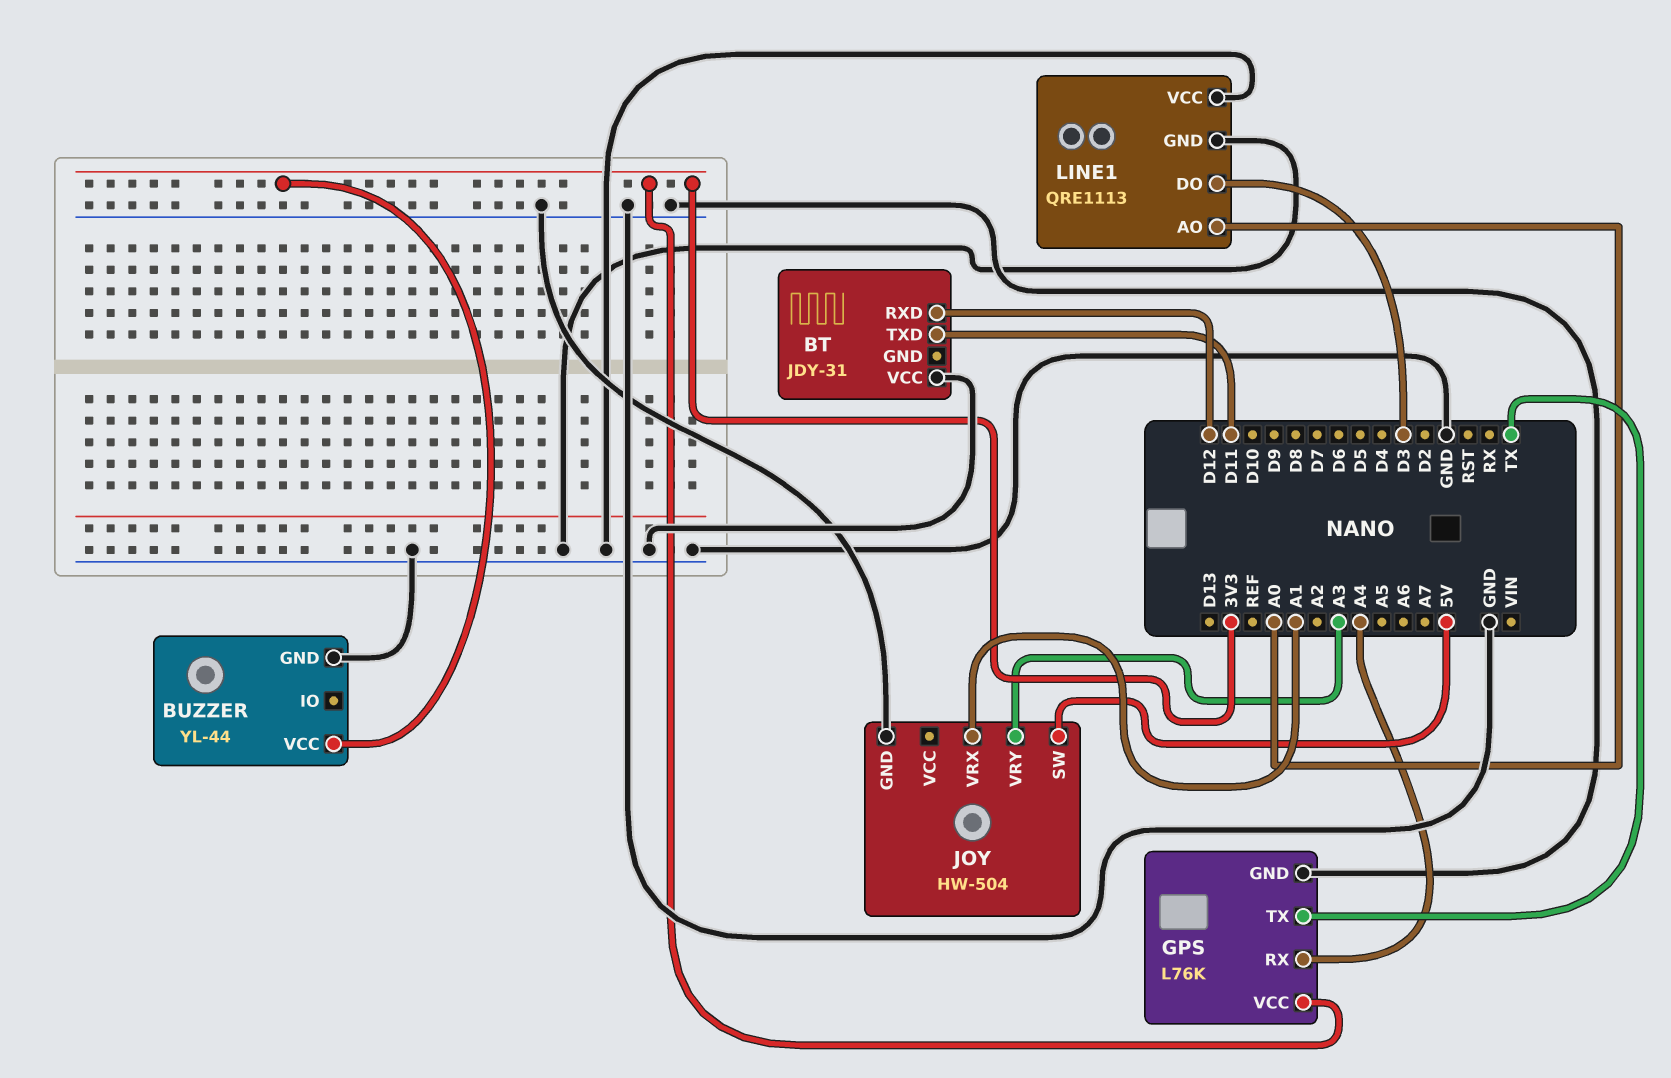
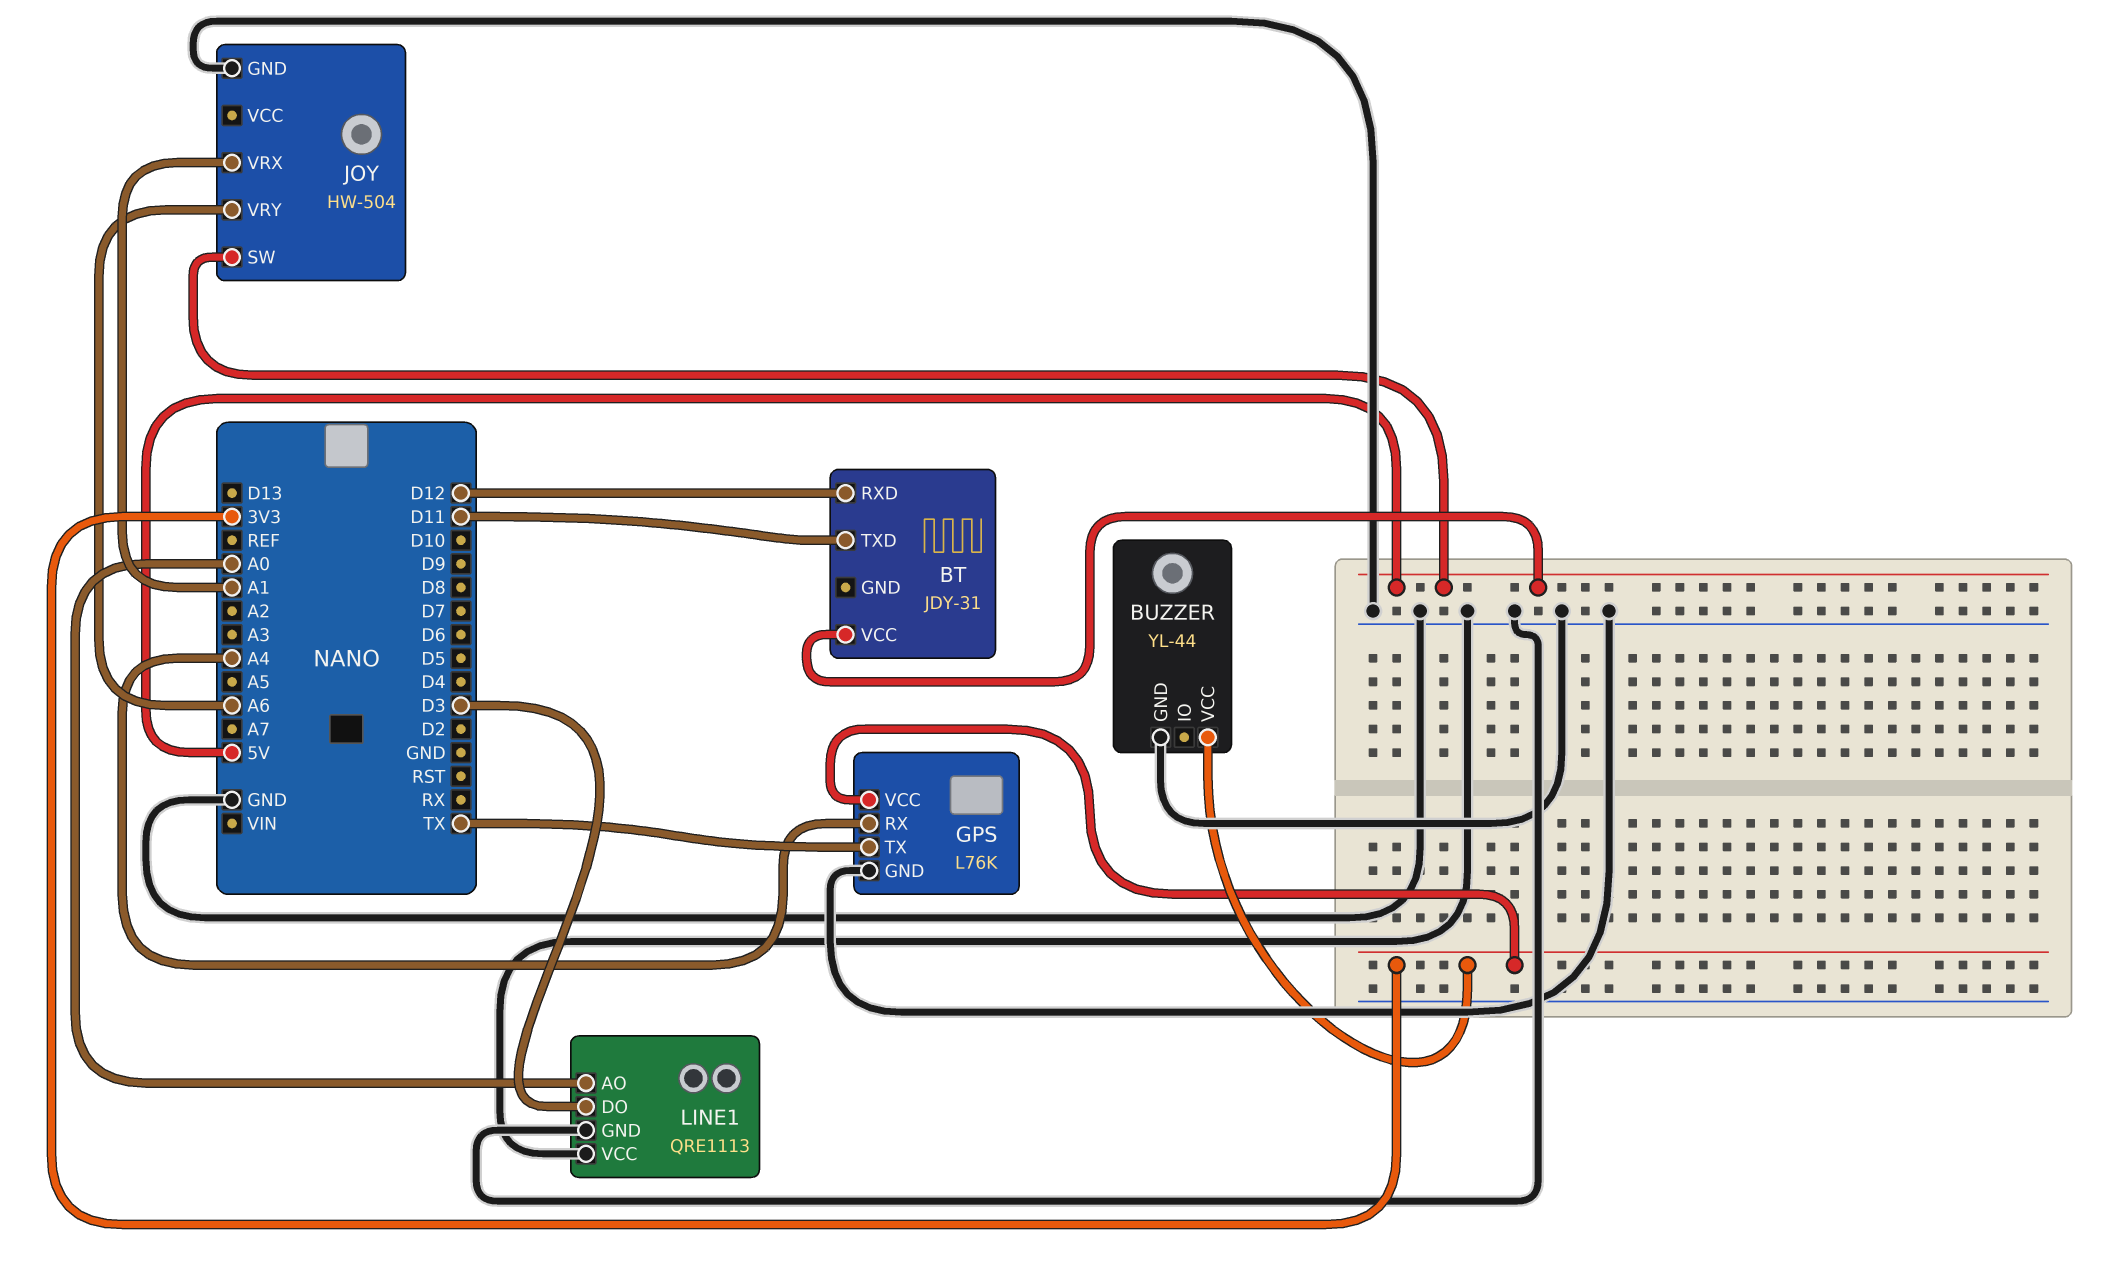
BT pin VCC: GND -> 5V
JOY pin VRY: A3 -> A6

